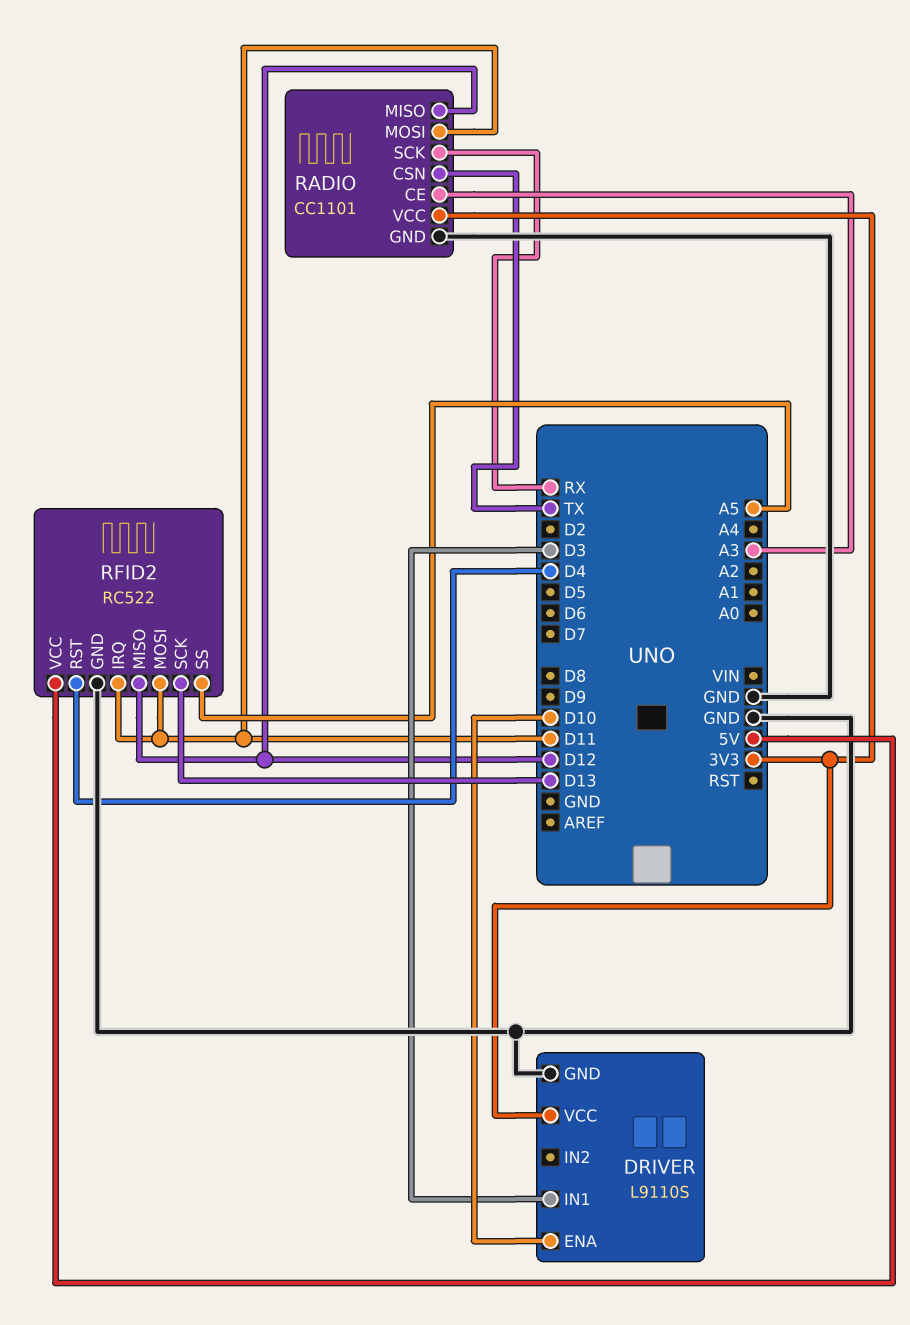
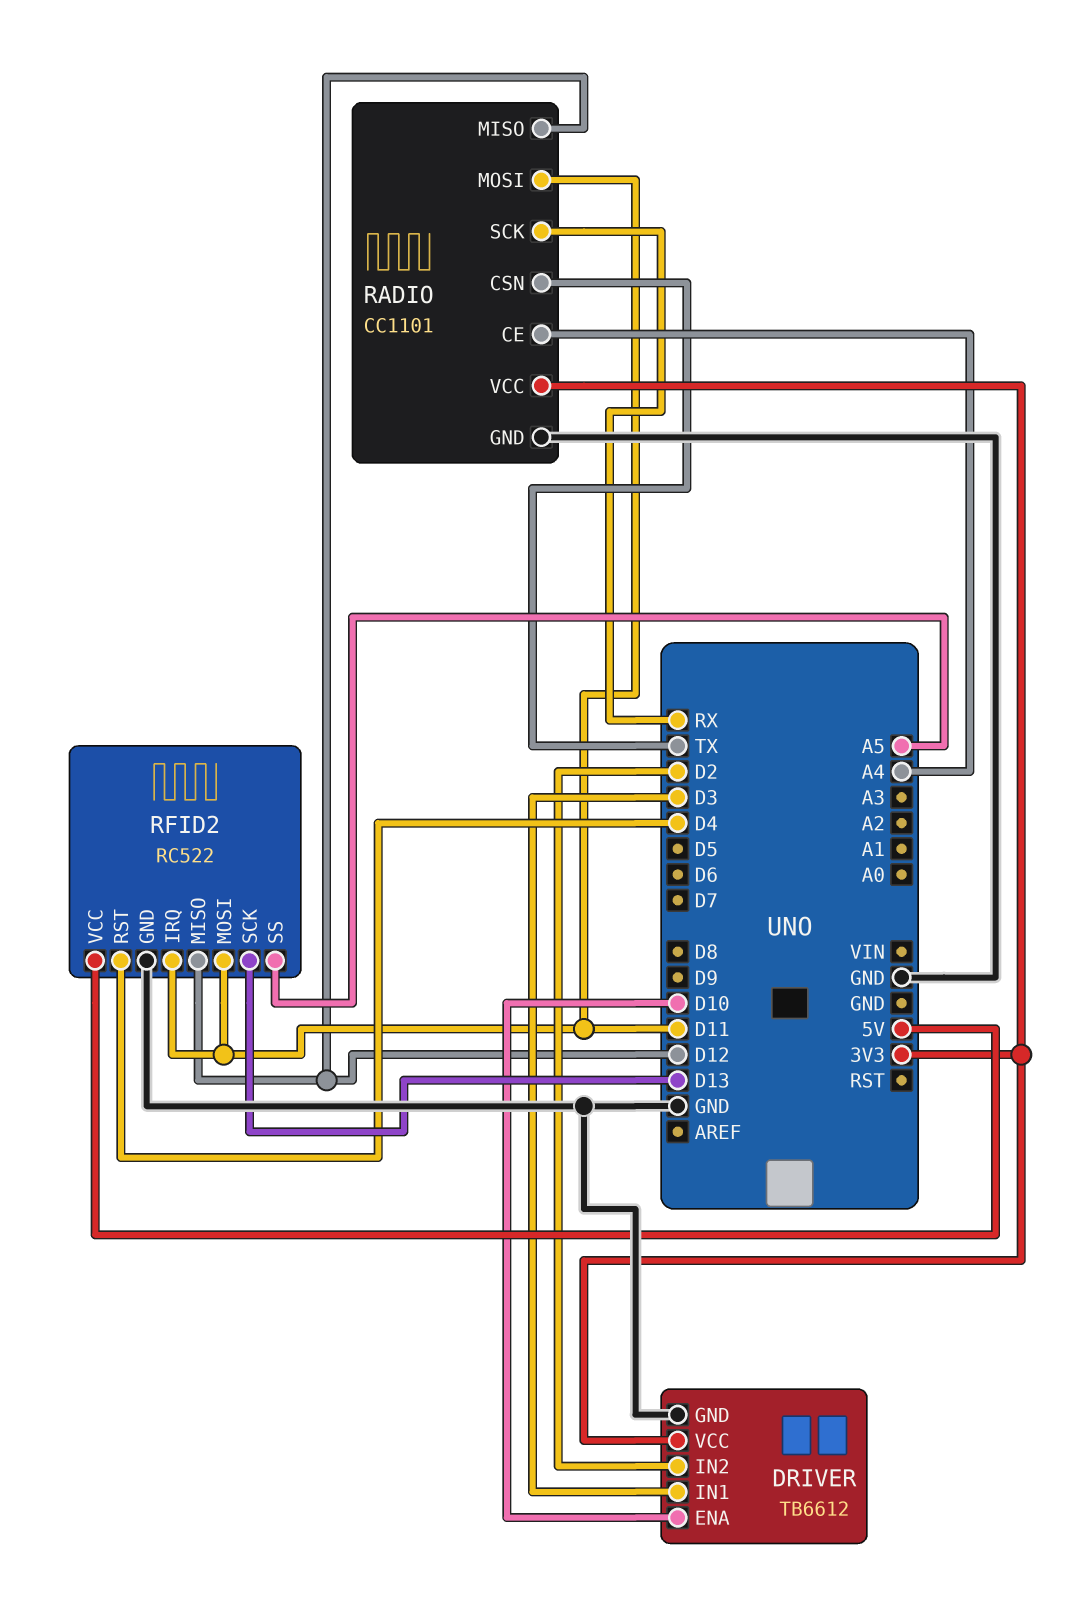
DRIVER: L9110S -> TB6612
DRIVER pin IN2: none -> D2
RADIO pin CE: A3 -> A4

